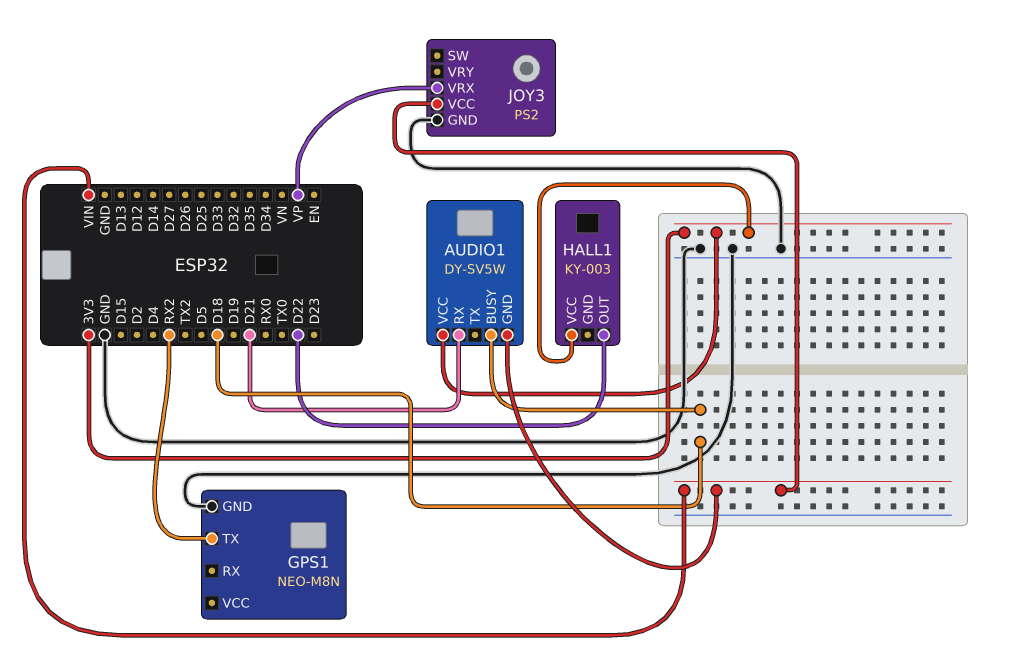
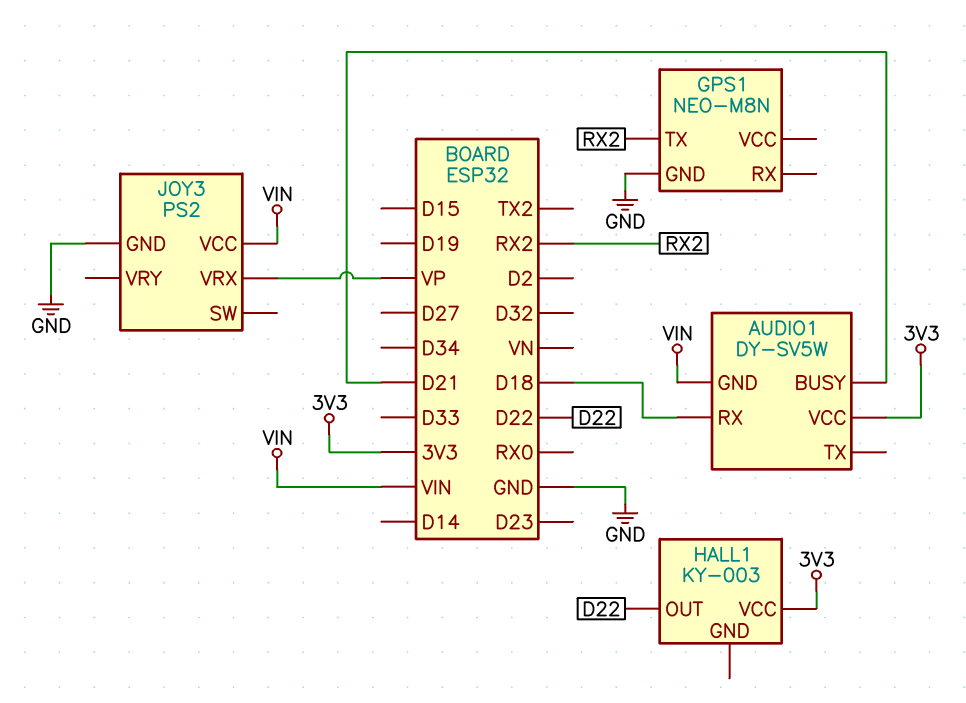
AUDIO1 pin BUSY: D18 -> D21
AUDIO1 pin RX: D21 -> D18

